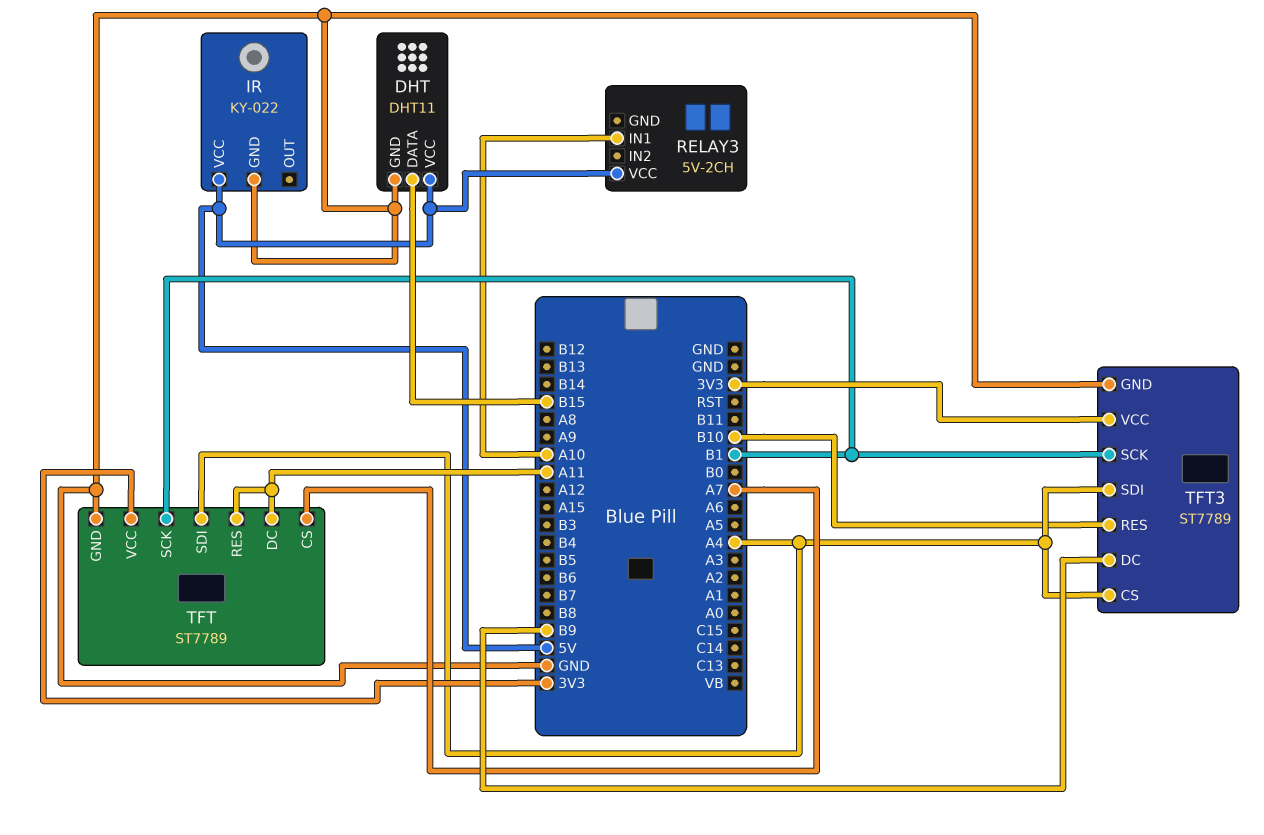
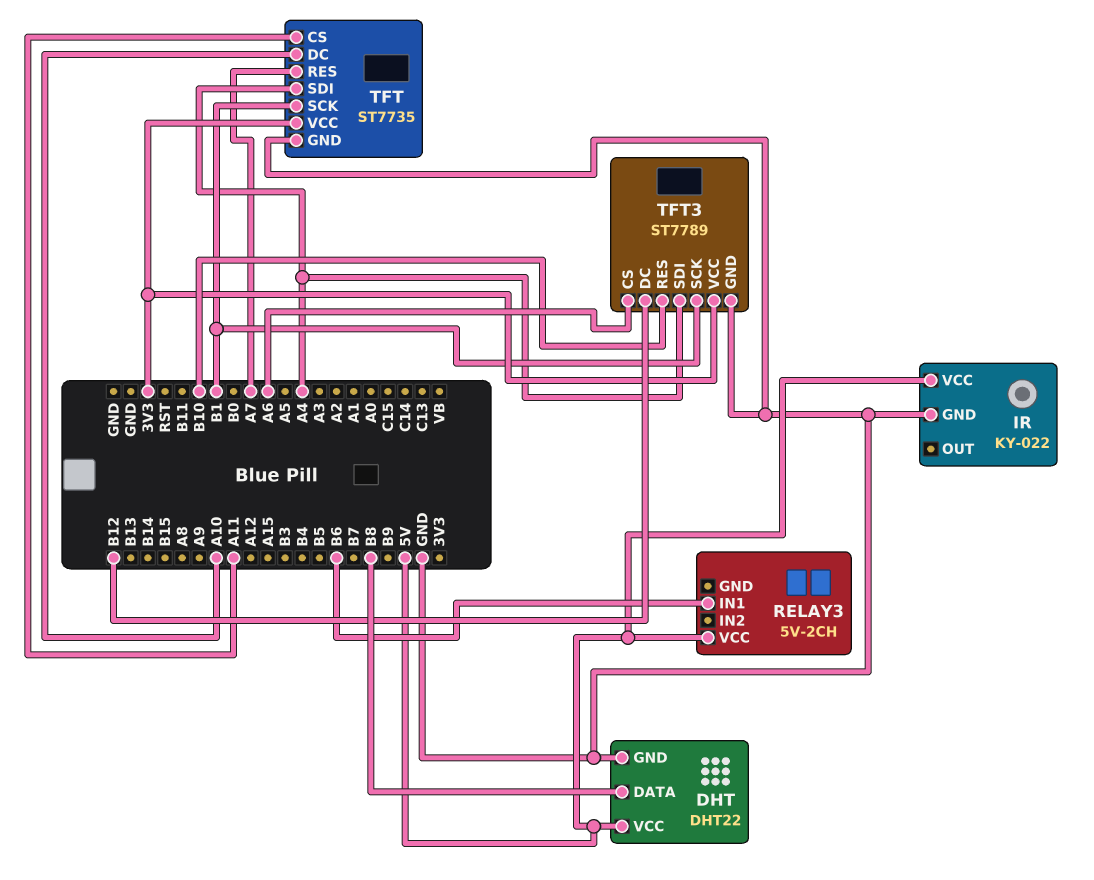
DHT: DHT11 -> DHT22
DHT pin DATA: B15 -> B8
RELAY3 pin IN1: A10 -> B6
TFT: ST7789 -> ST7735
TFT pin CS: A7 -> A11
TFT pin DC: A11 -> A10
TFT pin RES: A11 -> A7
TFT3 pin CS: A4 -> A6
TFT3 pin DC: B9 -> B12

